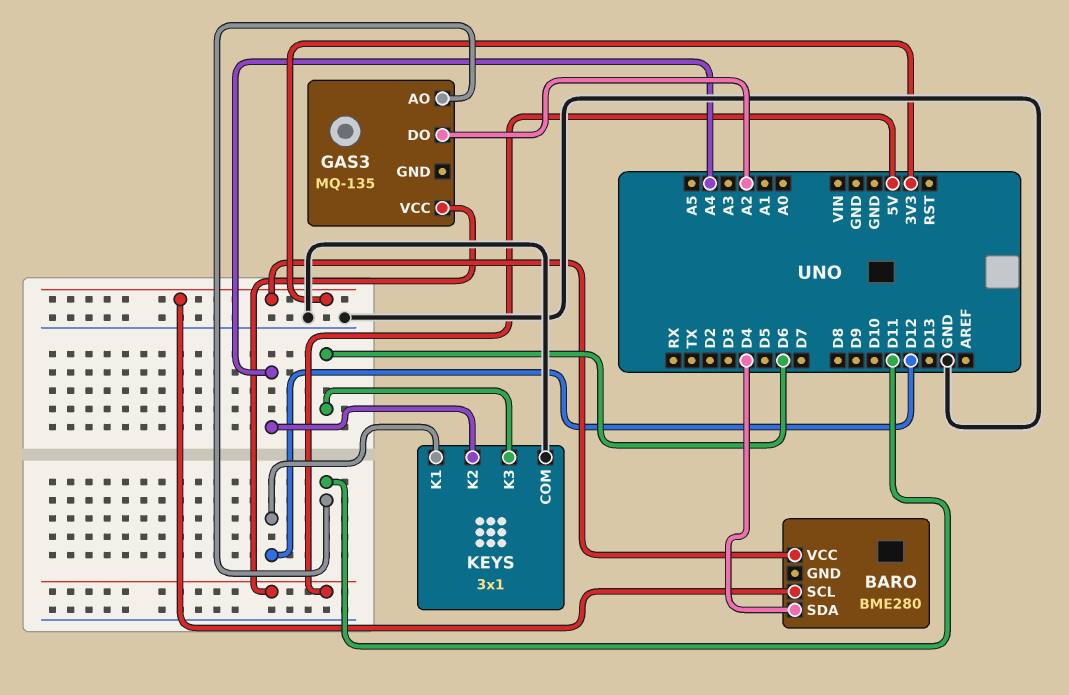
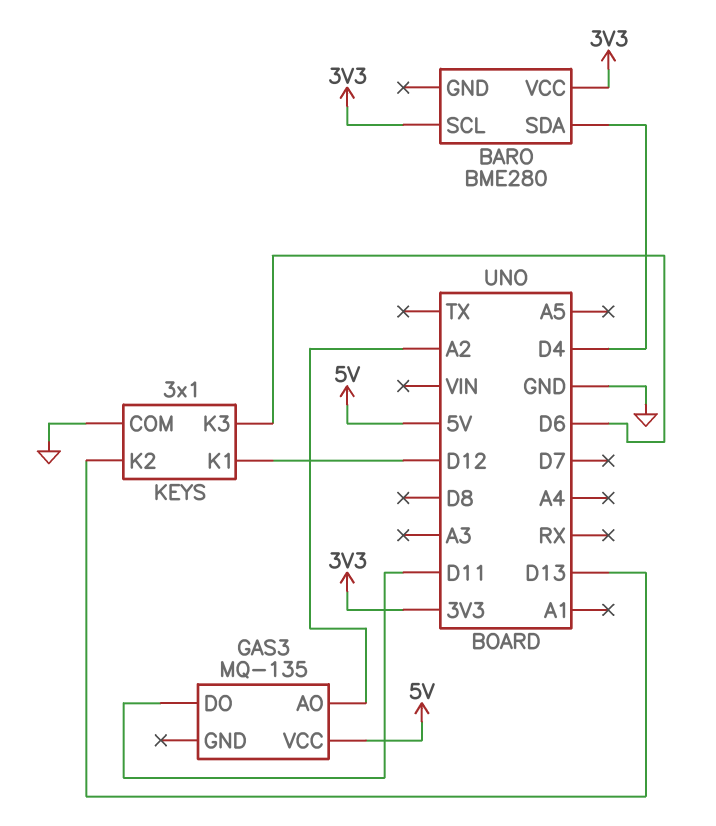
GAS3 pin AO: D11 -> A2
GAS3 pin DO: A2 -> D11
KEYS pin K2: A4 -> D13

